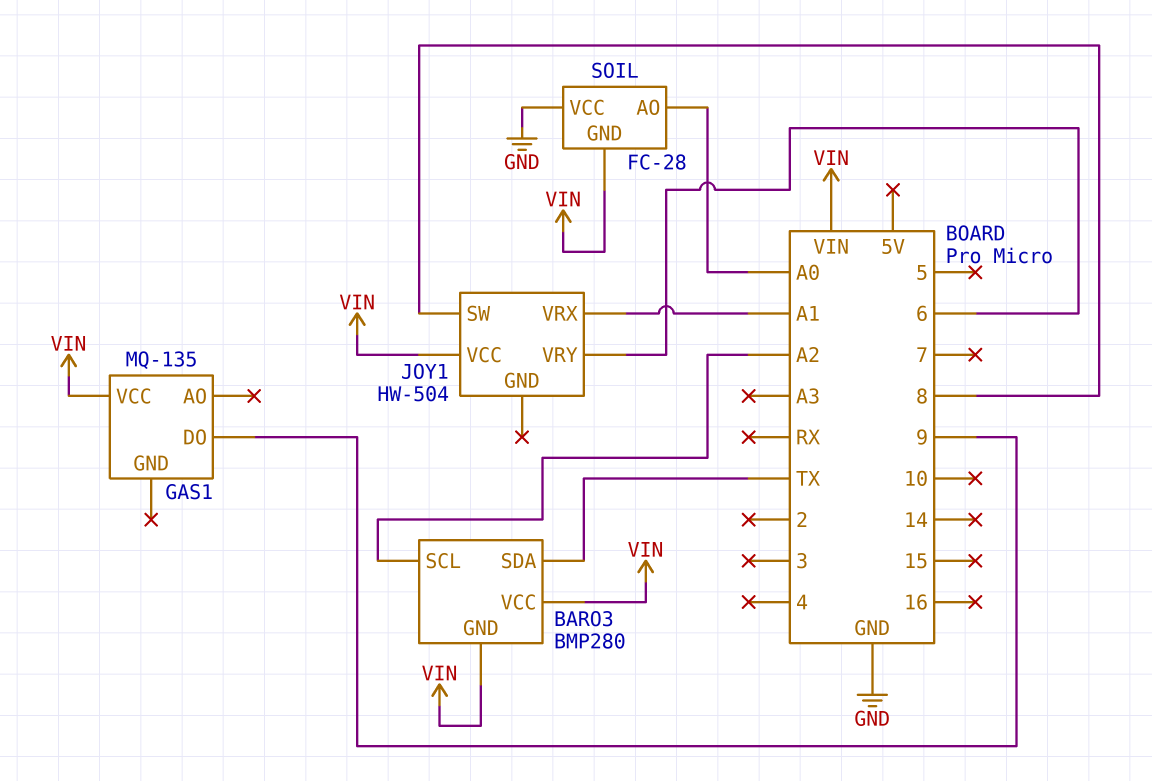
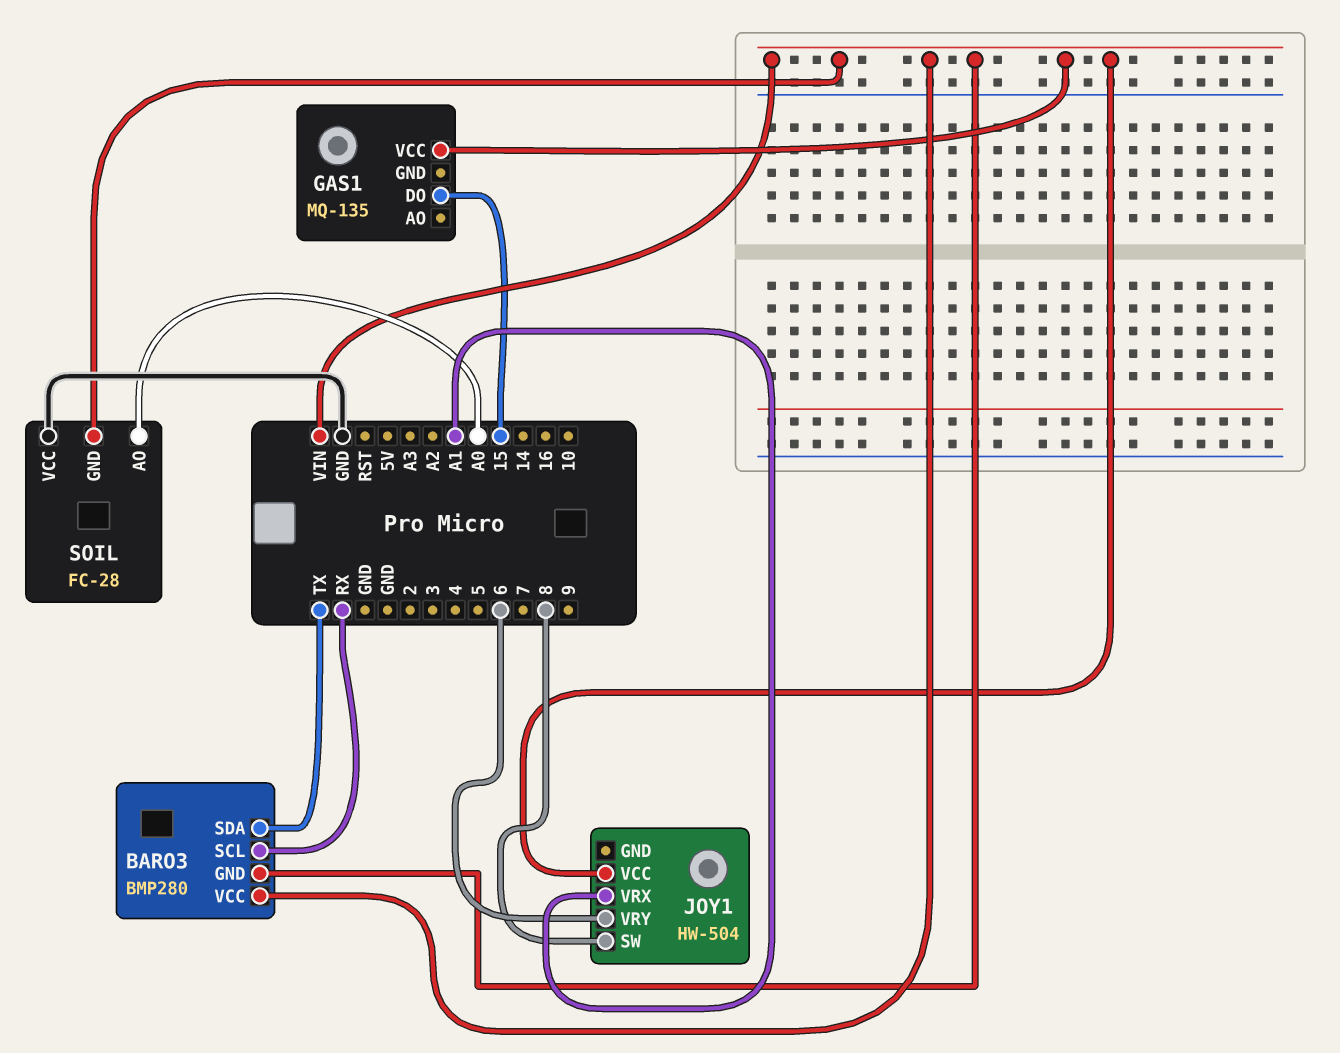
BARO3 pin SCL: A2 -> RX
GAS1 pin DO: 9 -> 15

